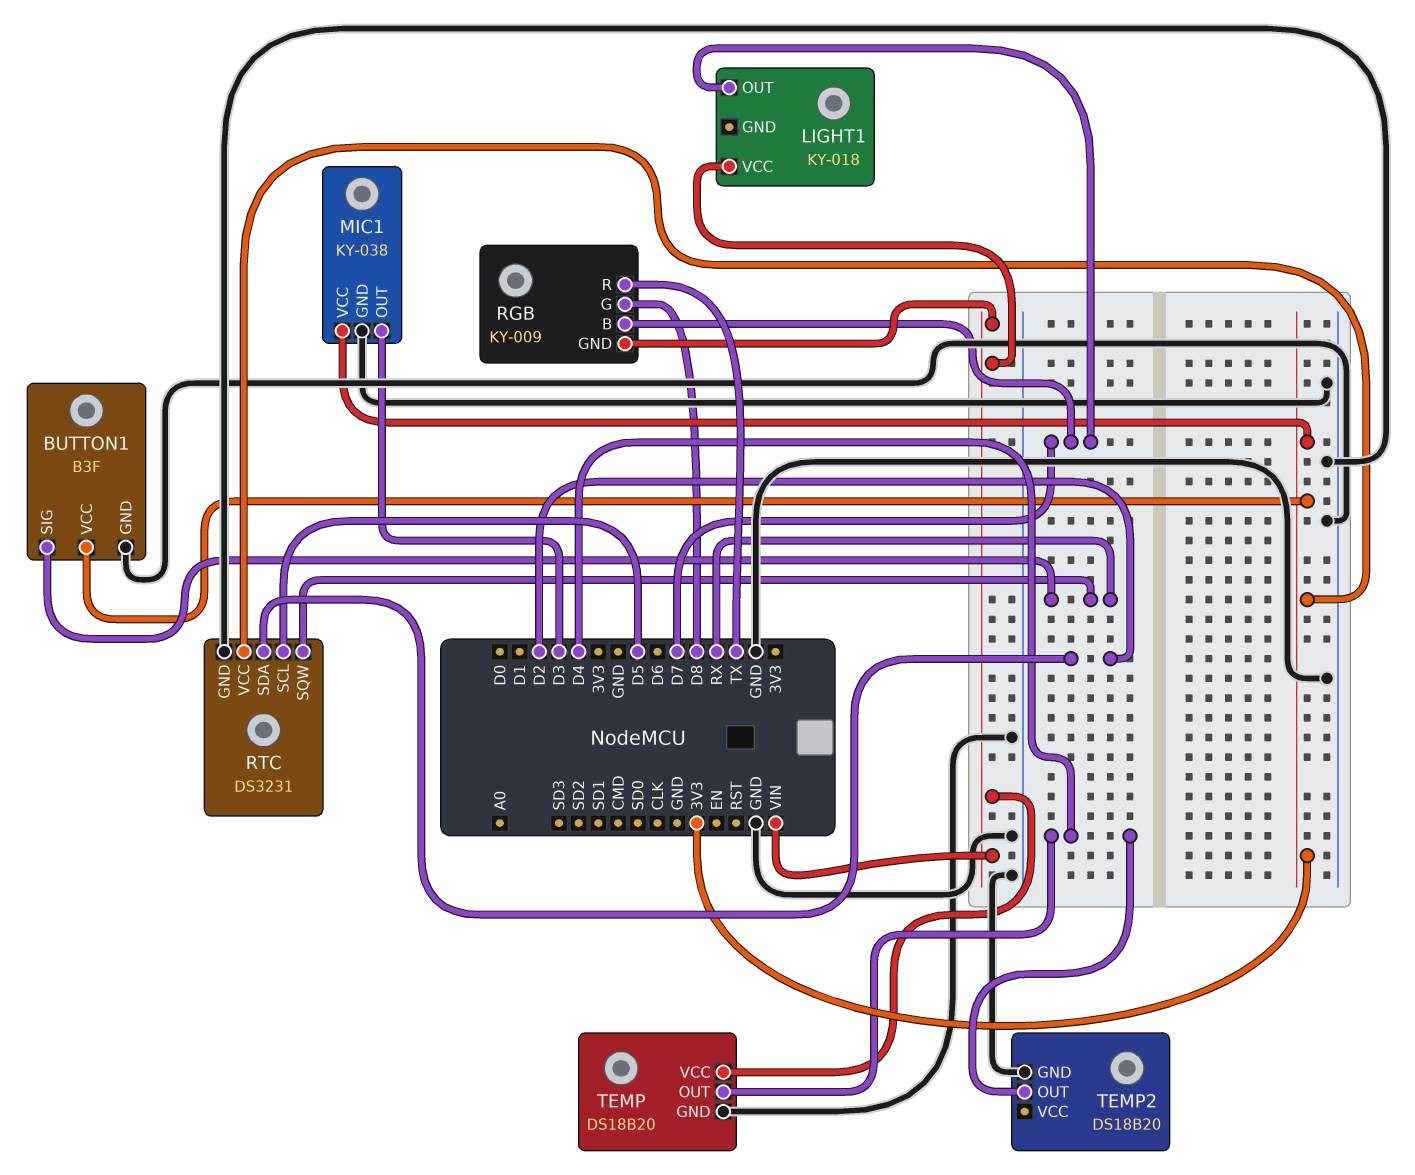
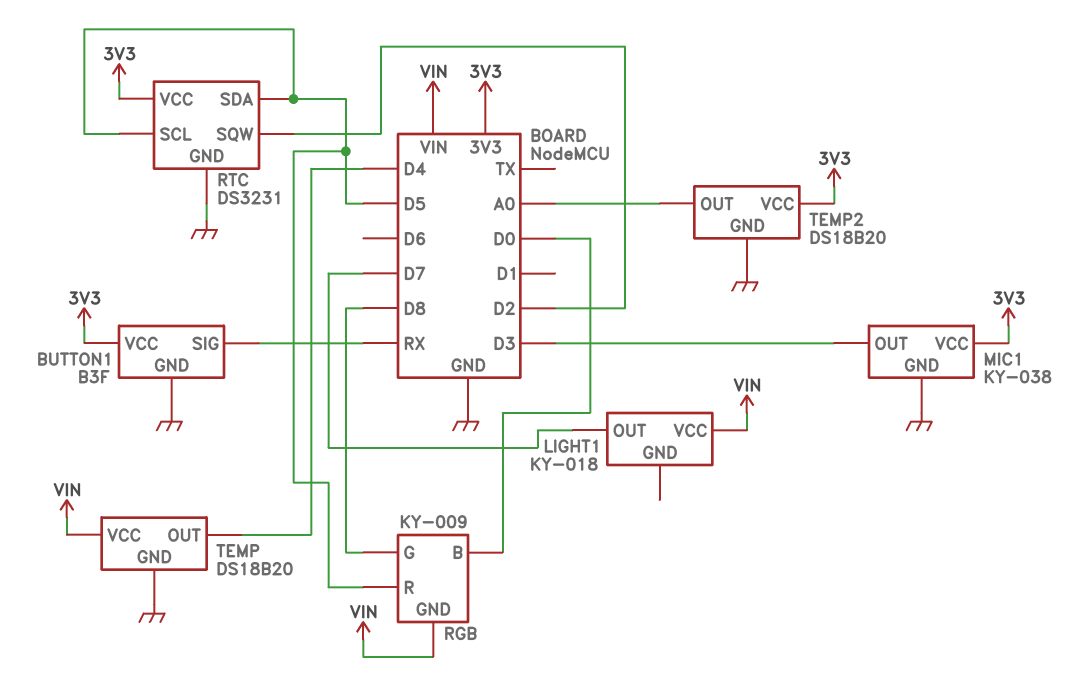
RGB pin B: D7 -> D0
RGB pin R: TX -> D5
RTC pin SDA: D2 -> D5
RTC pin SQW: RX -> D2
TEMP2 pin OUT: D4 -> A0
TEMP2 pin VCC: none -> 3V3

